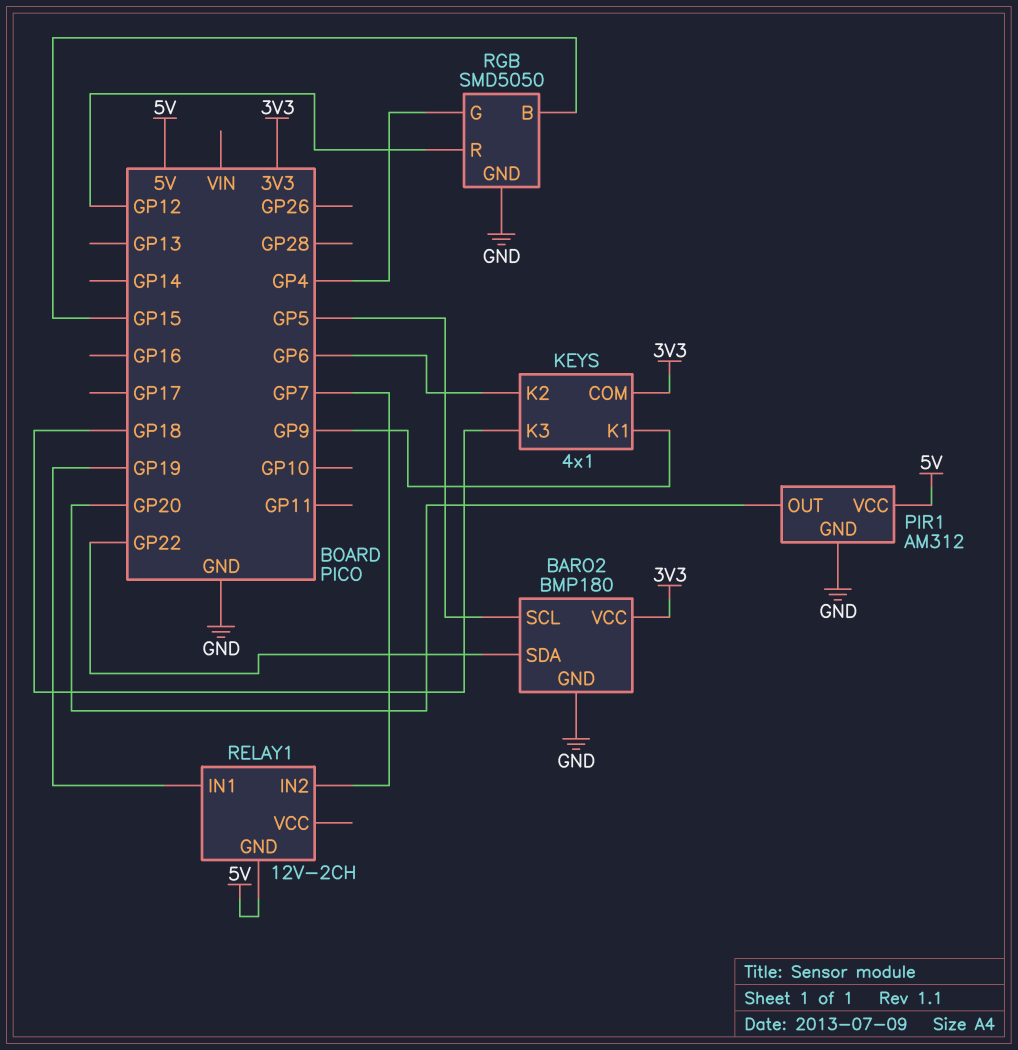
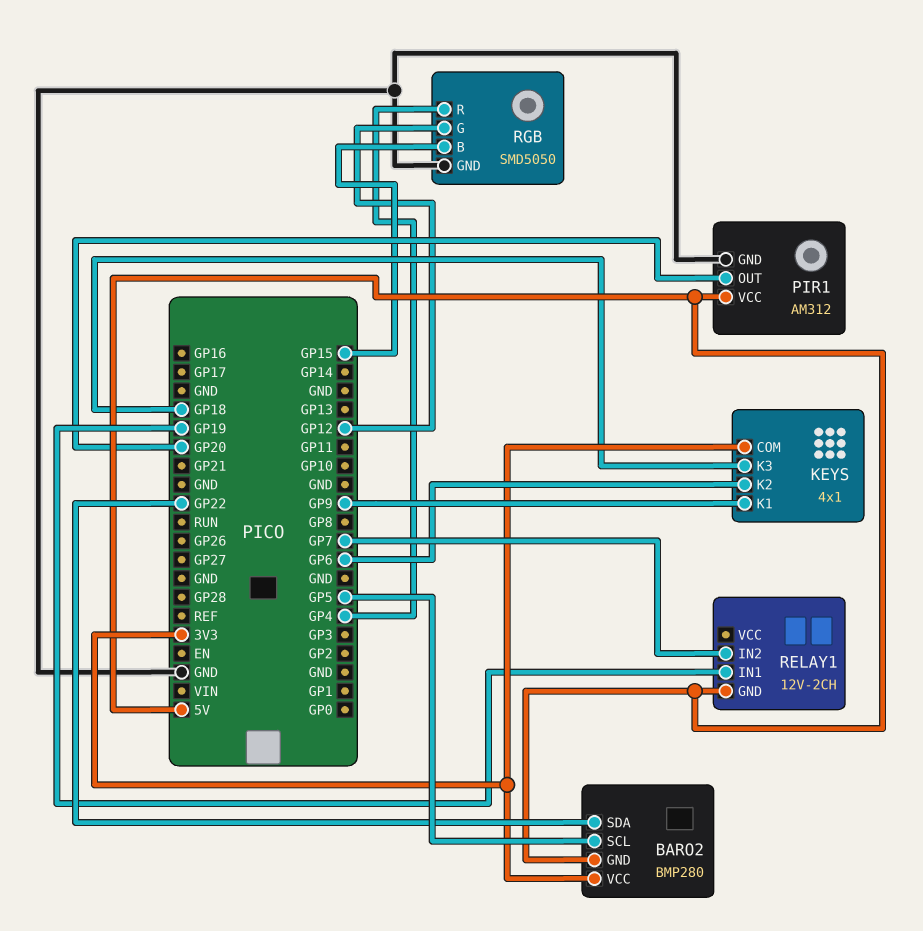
BARO2: BMP180 -> BMP280
BARO2 pin GND: GND -> 5V
RGB pin G: GP4 -> GP12
RGB pin R: GP12 -> GP4

